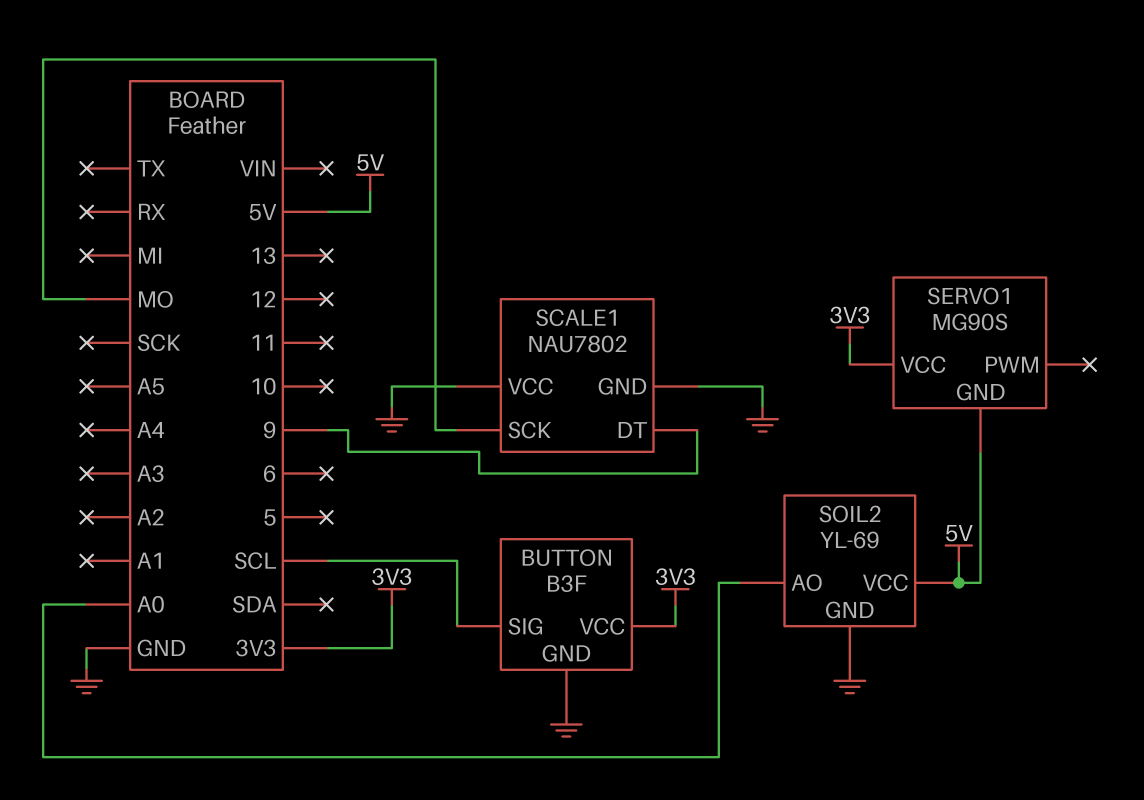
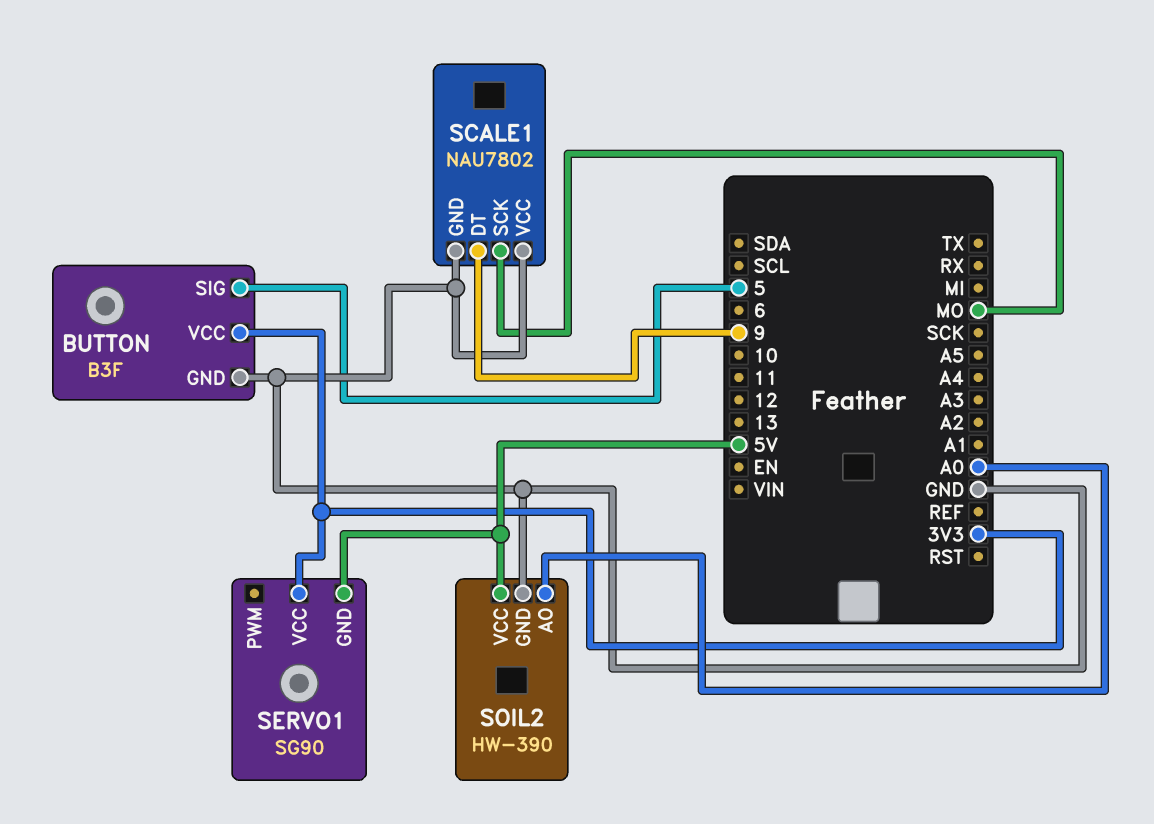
BUTTON pin SIG: SCL -> 5
SERVO1: MG90S -> SG90
SOIL2: YL-69 -> HW-390

